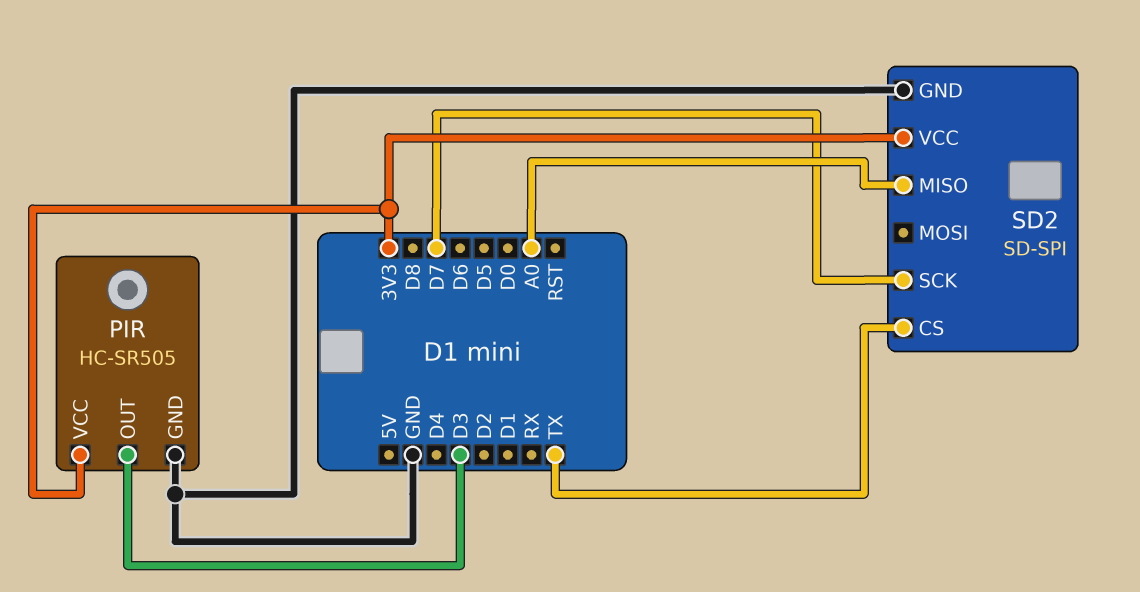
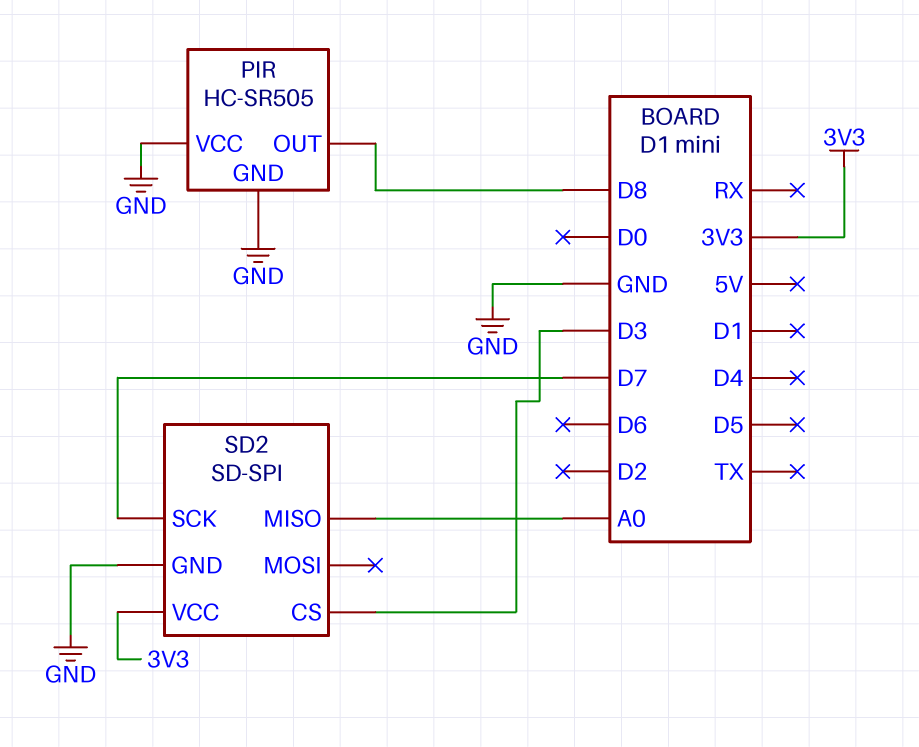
PIR pin OUT: D3 -> D8
PIR pin VCC: 3V3 -> GND
SD2 pin CS: TX -> D3

